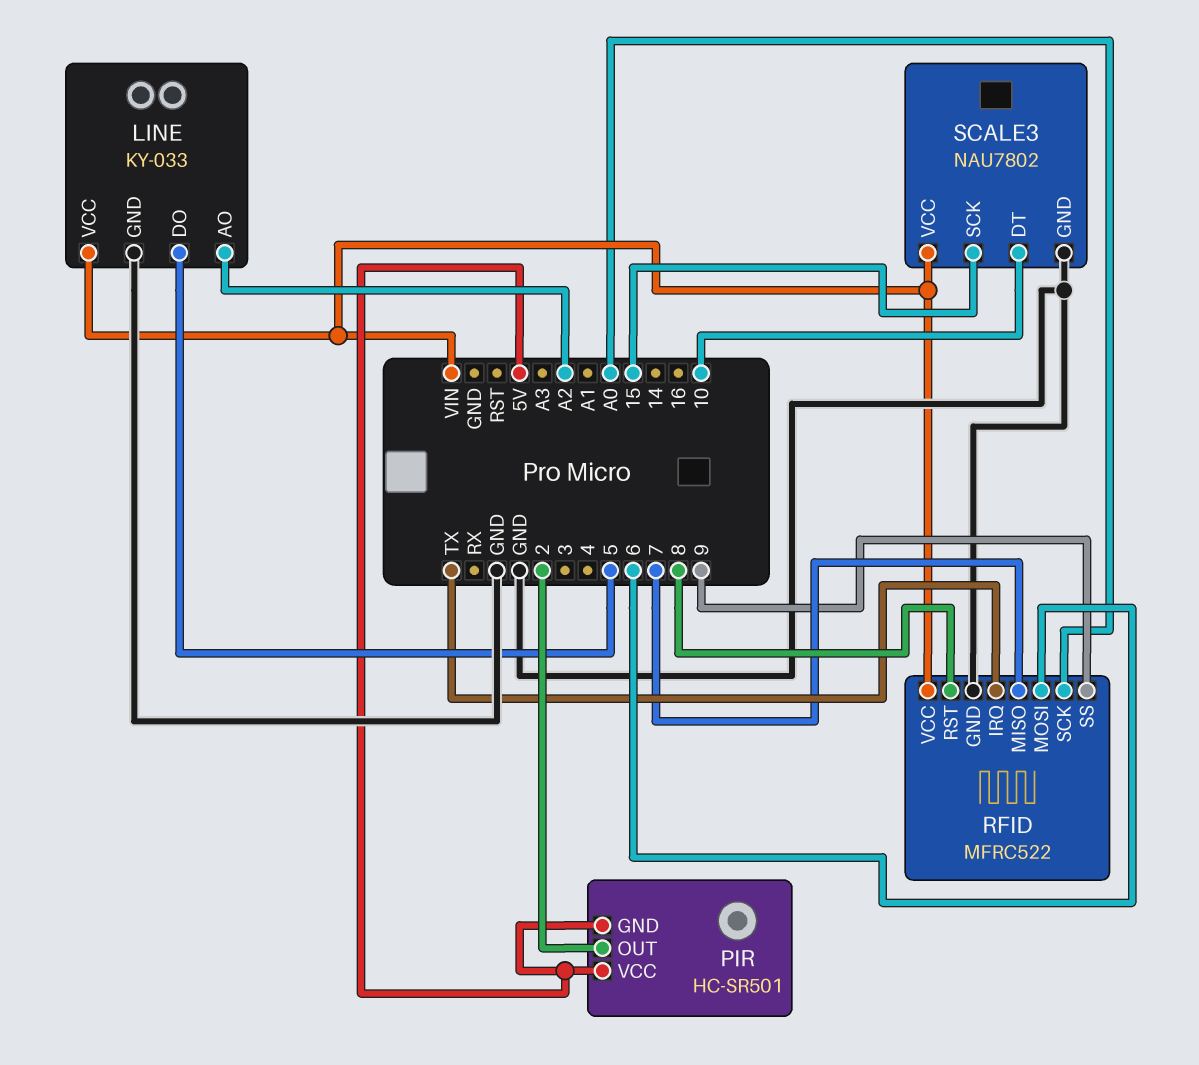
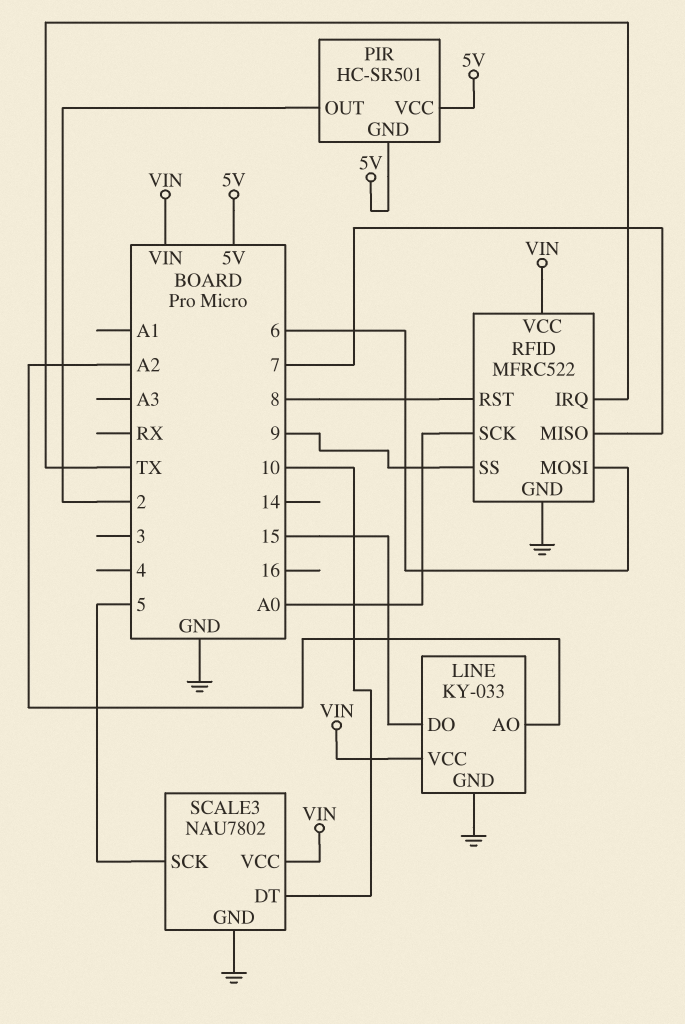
LINE pin DO: 5 -> 15
SCALE3 pin SCK: 15 -> 5

